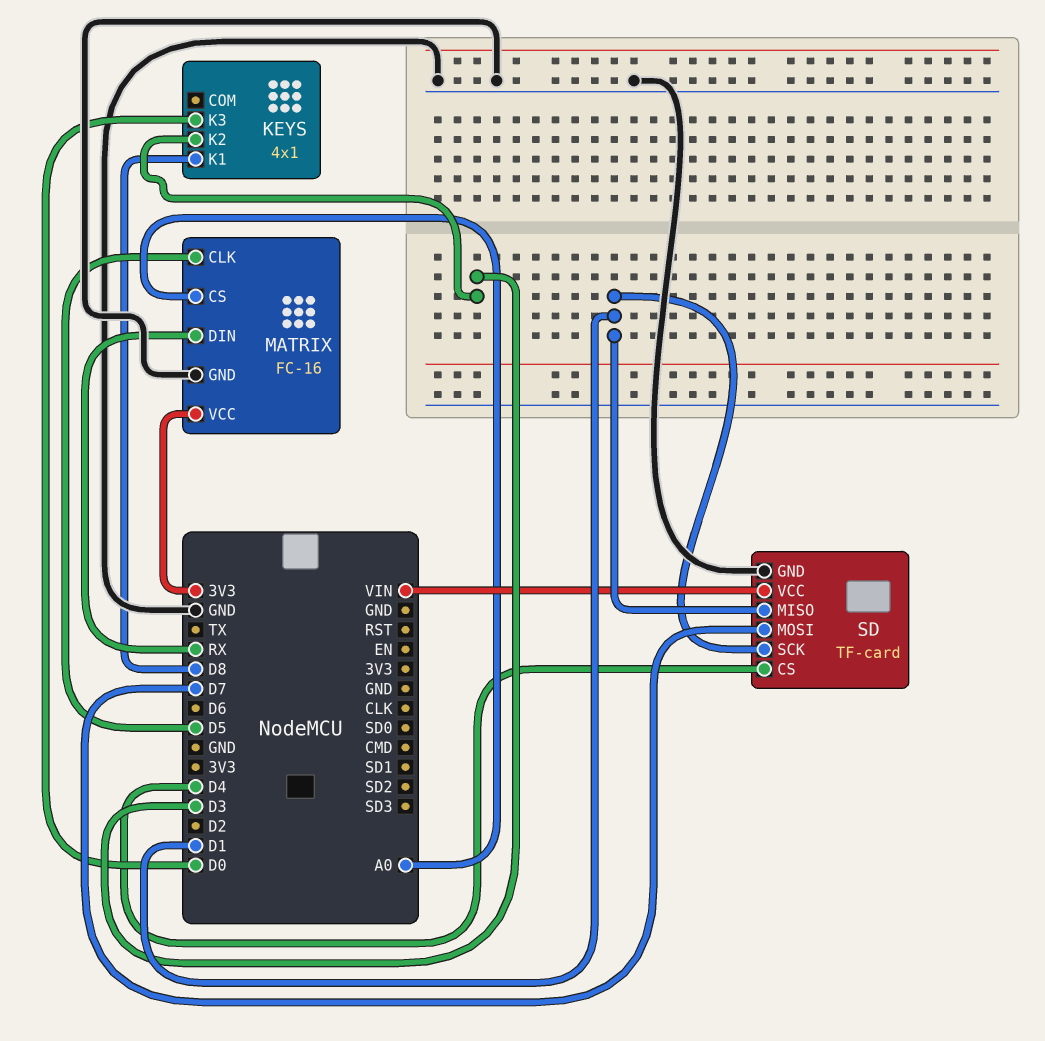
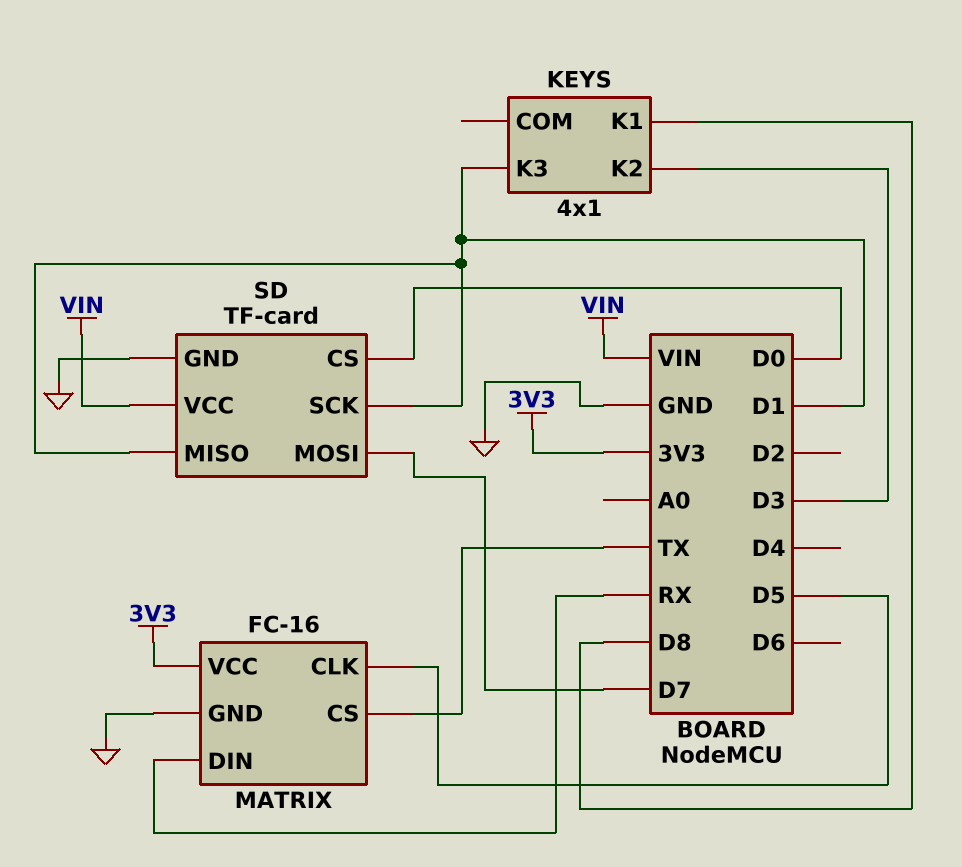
KEYS pin K3: D0 -> D1
MATRIX pin CS: A0 -> TX
SD pin CS: D4 -> D0

